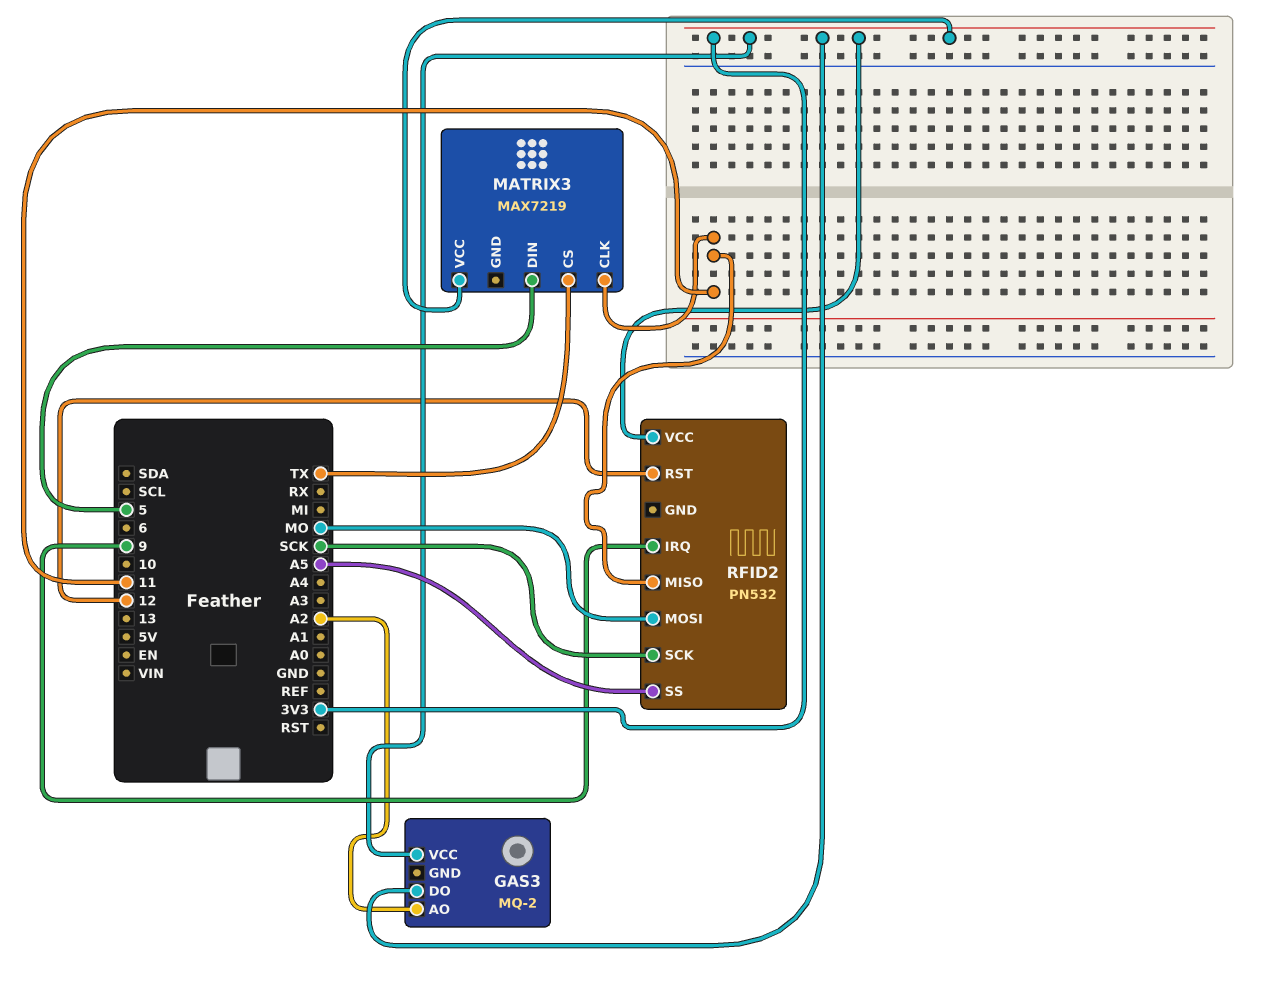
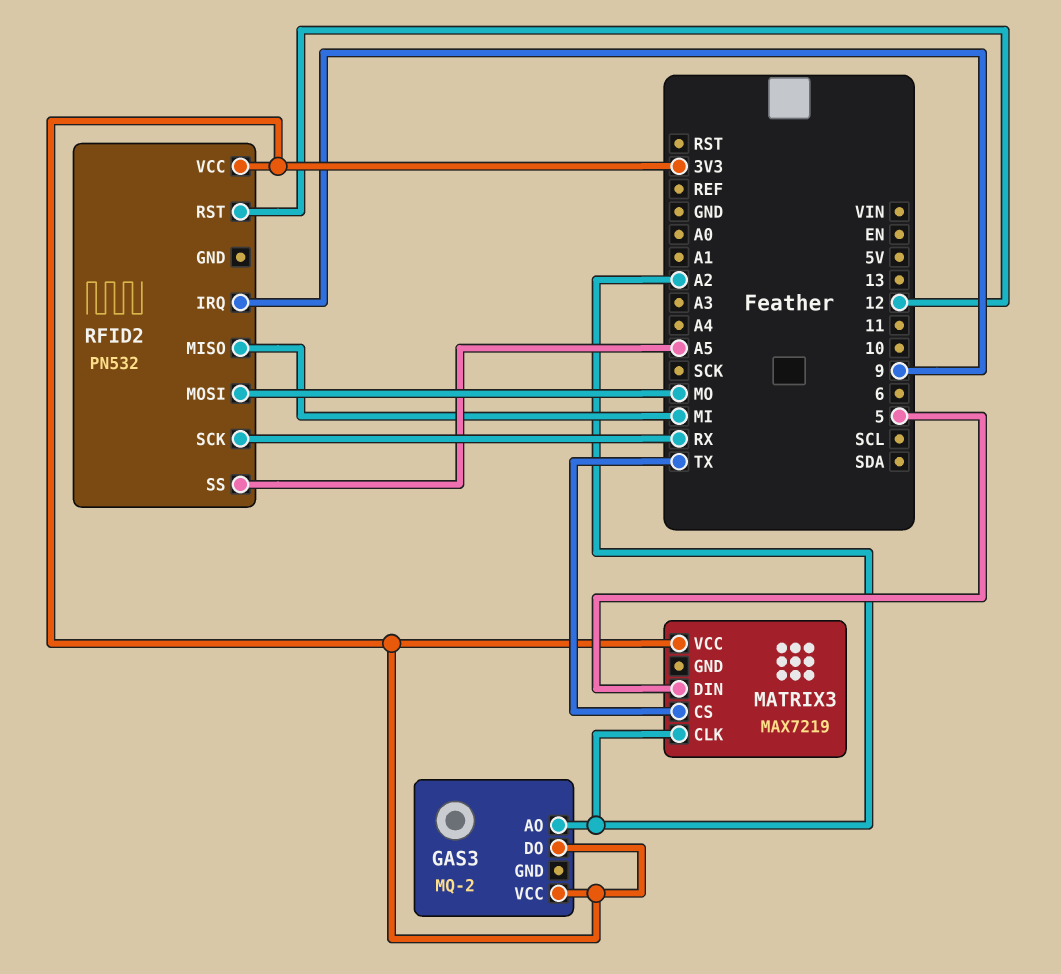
MATRIX3 pin CLK: 11 -> A2
RFID2 pin MISO: 11 -> MI
RFID2 pin SCK: SCK -> RX

